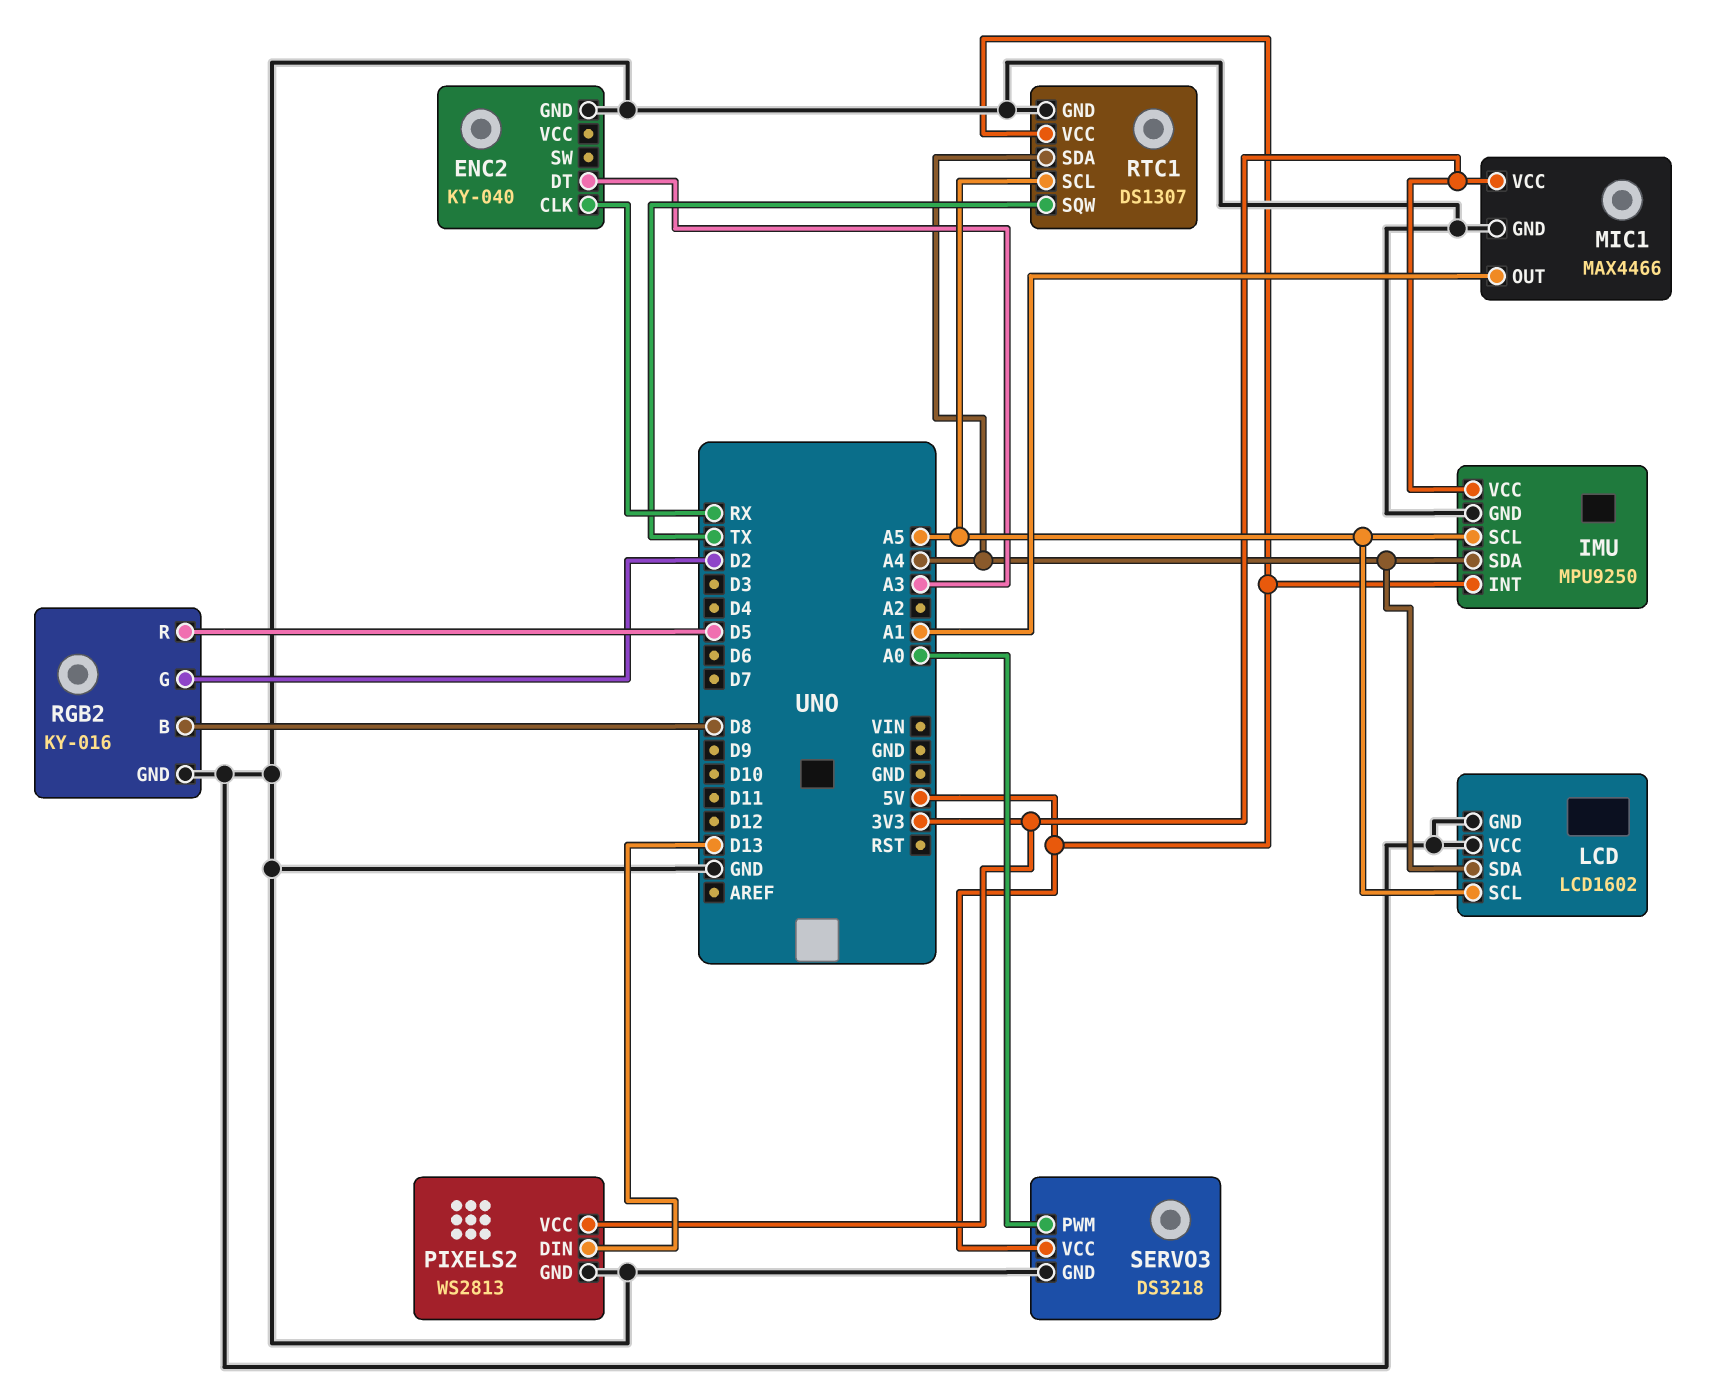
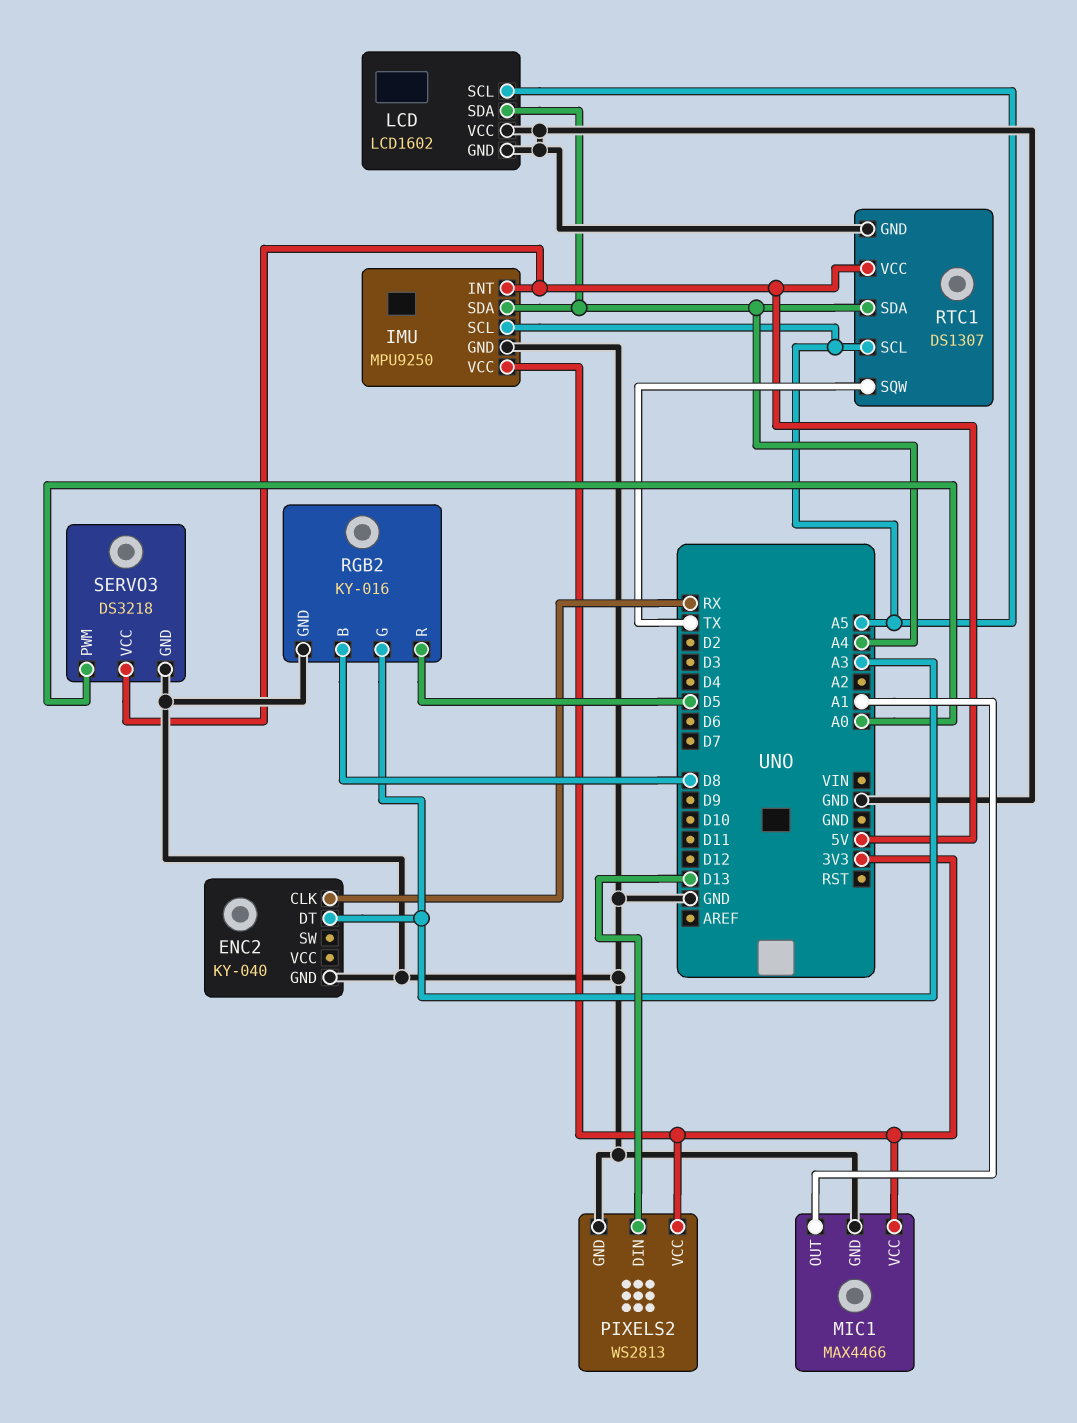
RGB2 pin G: D2 -> A3

